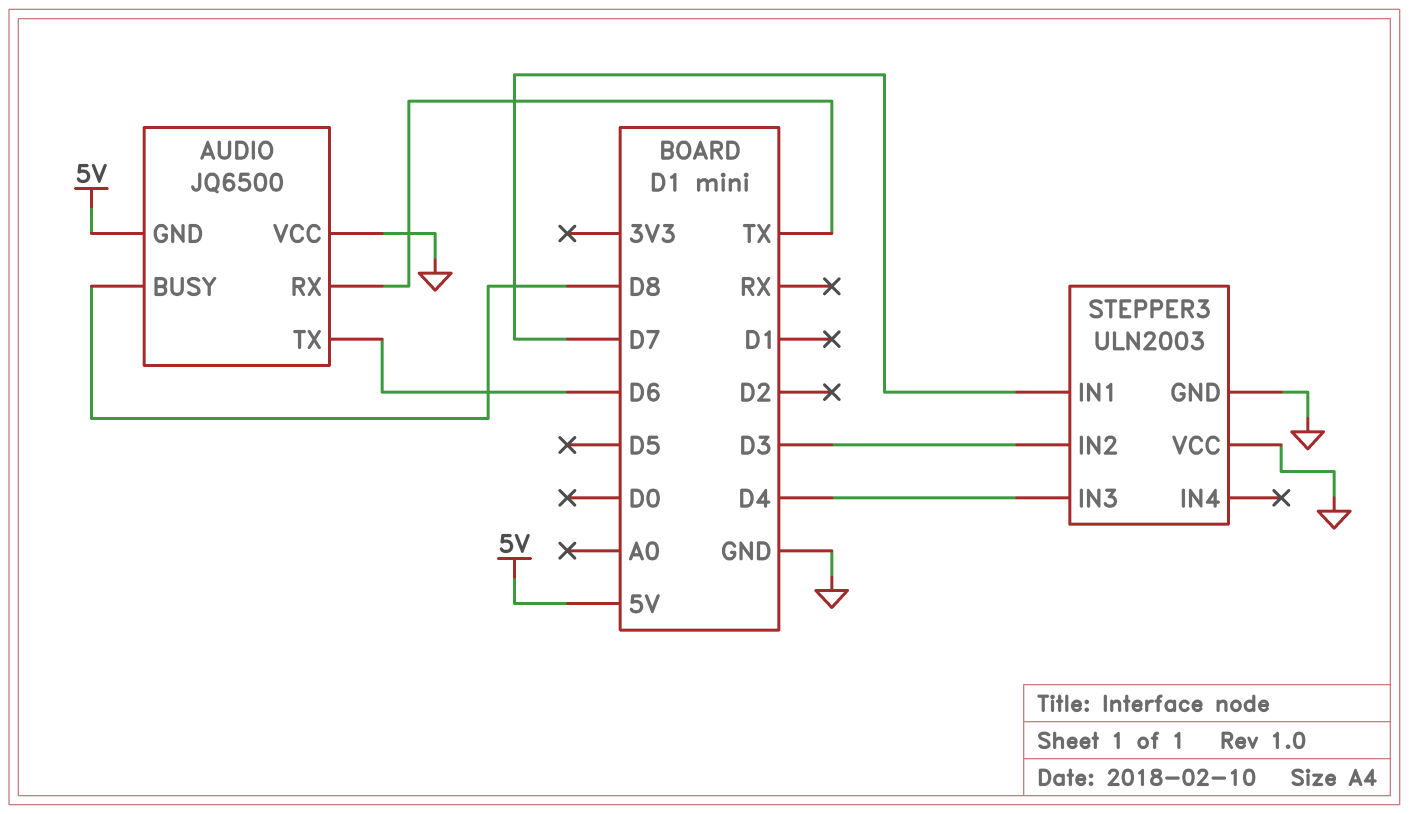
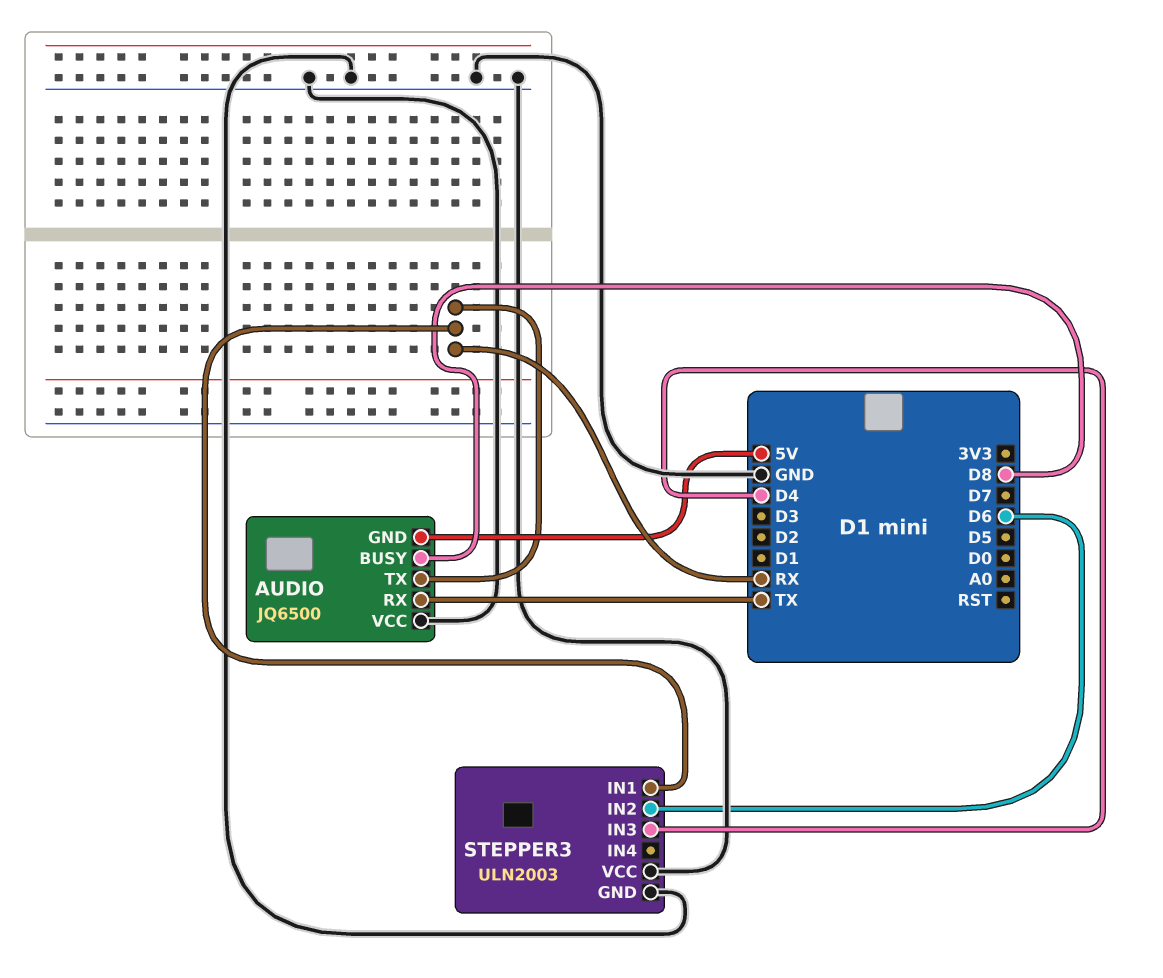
AUDIO pin TX: D6 -> RX
STEPPER3 pin IN1: D7 -> RX
STEPPER3 pin IN2: D3 -> D6

